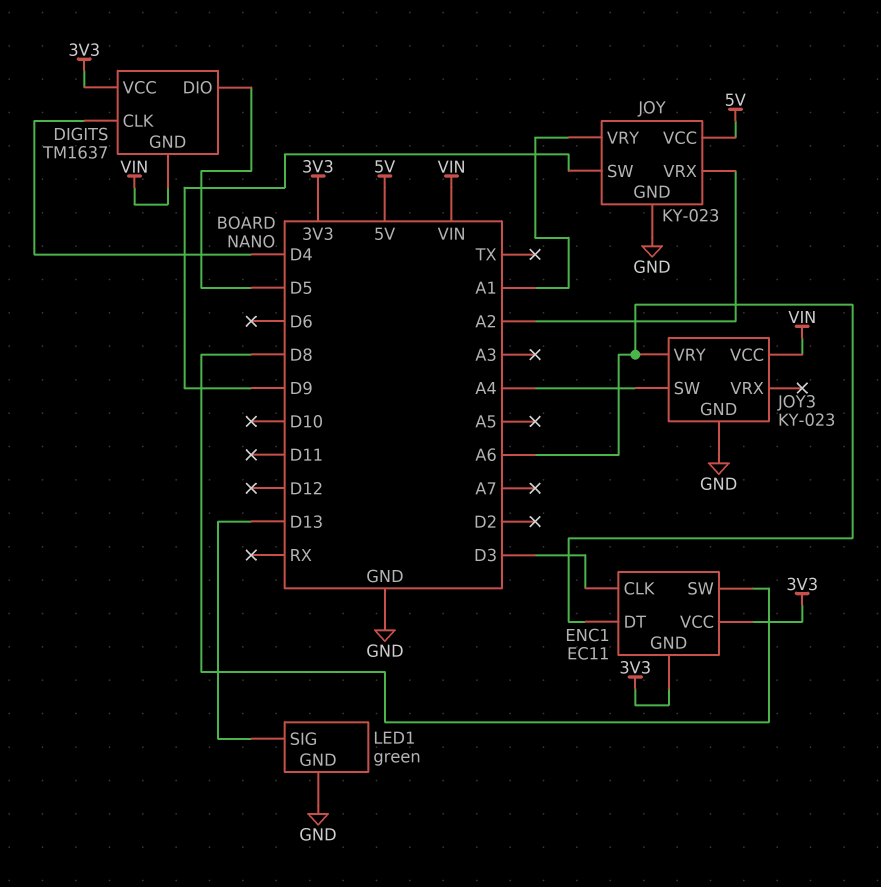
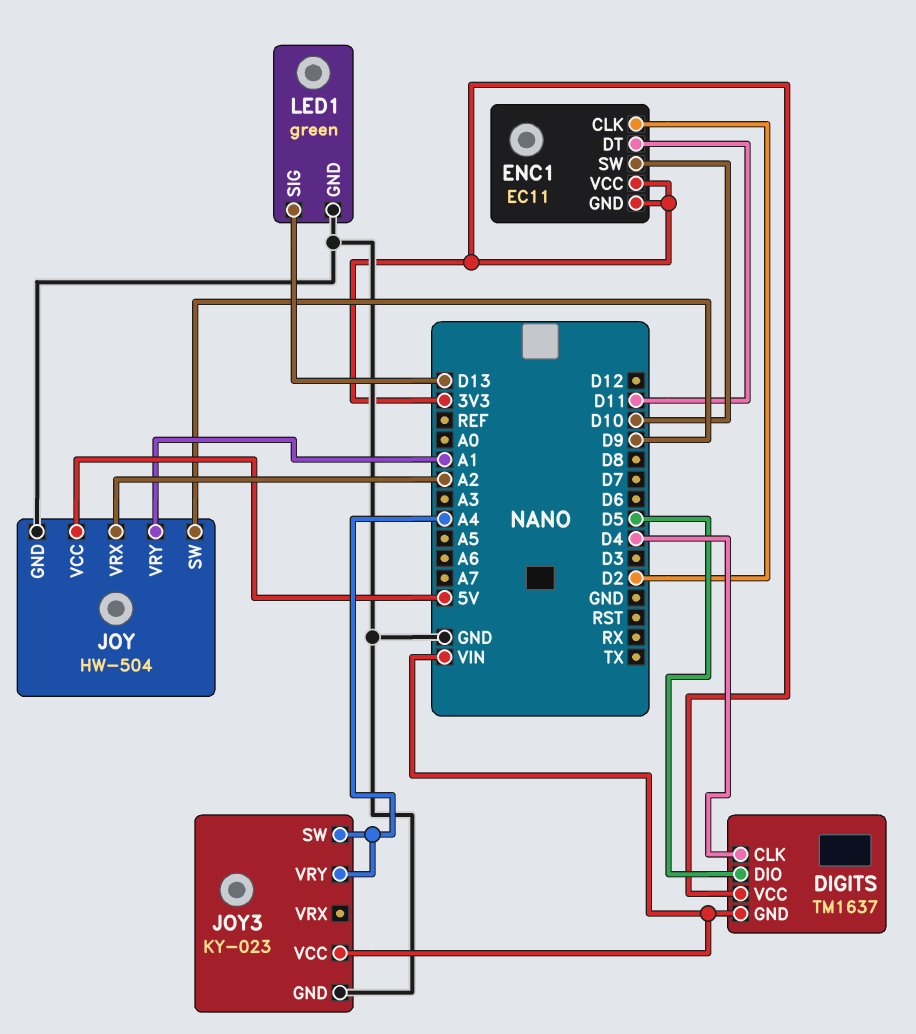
ENC1 pin CLK: D3 -> D2
ENC1 pin DT: A6 -> D11
ENC1 pin SW: D8 -> D10
JOY: KY-023 -> HW-504
JOY3 pin VRY: A6 -> A4

